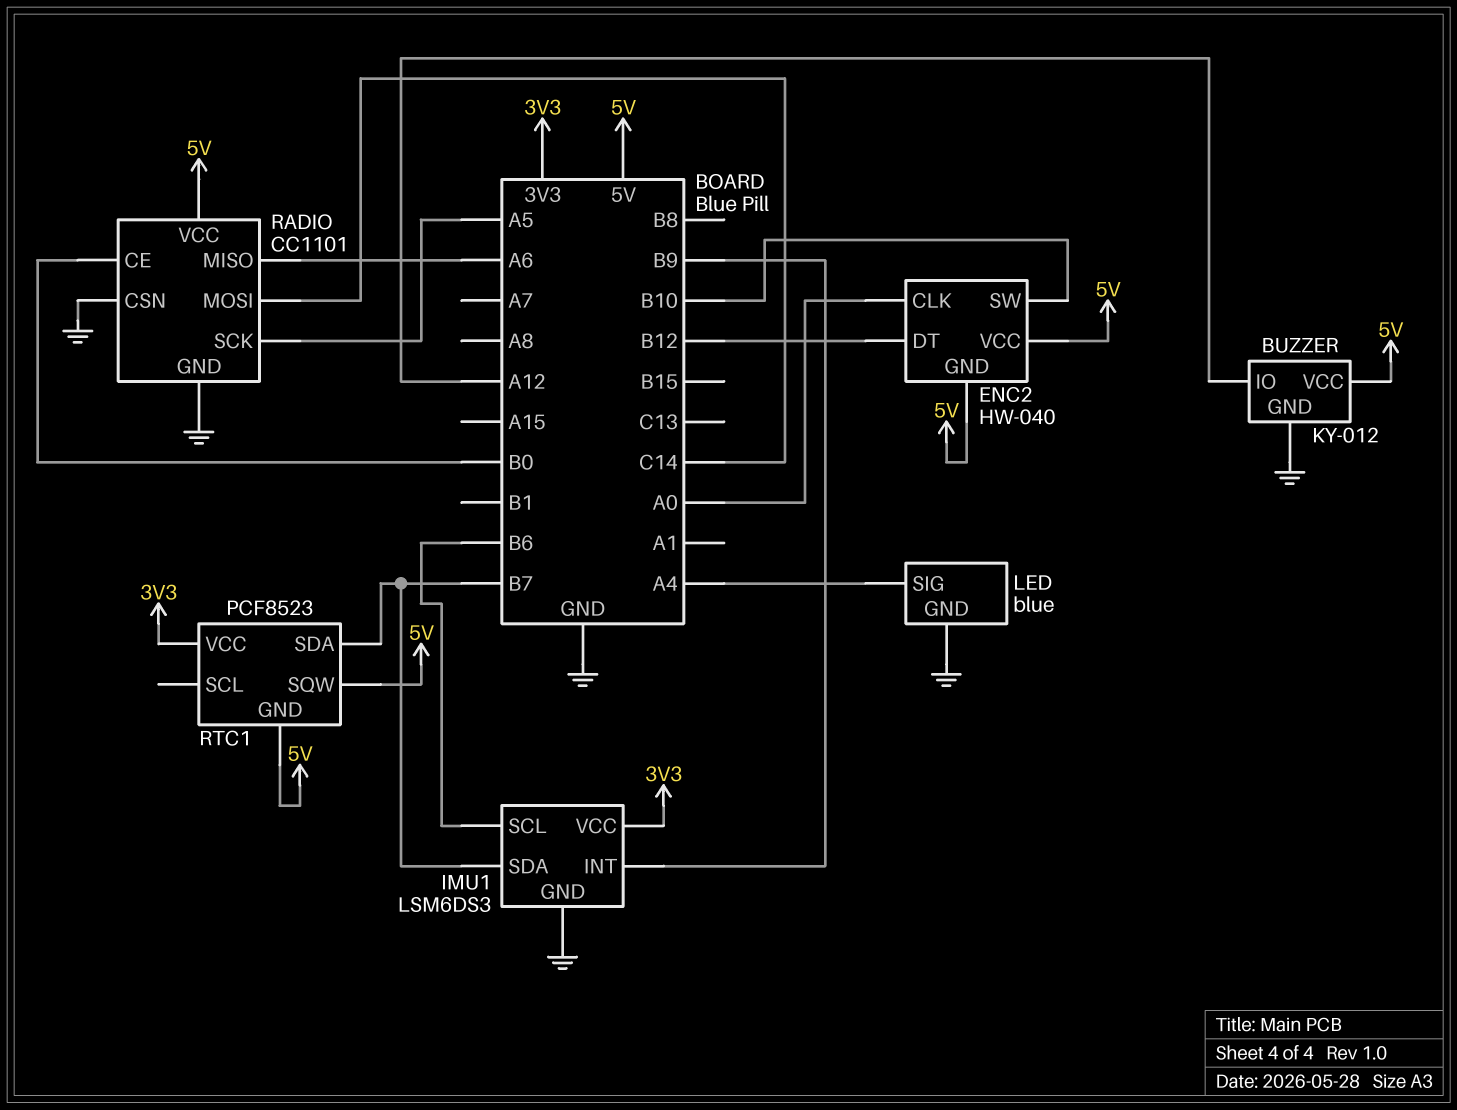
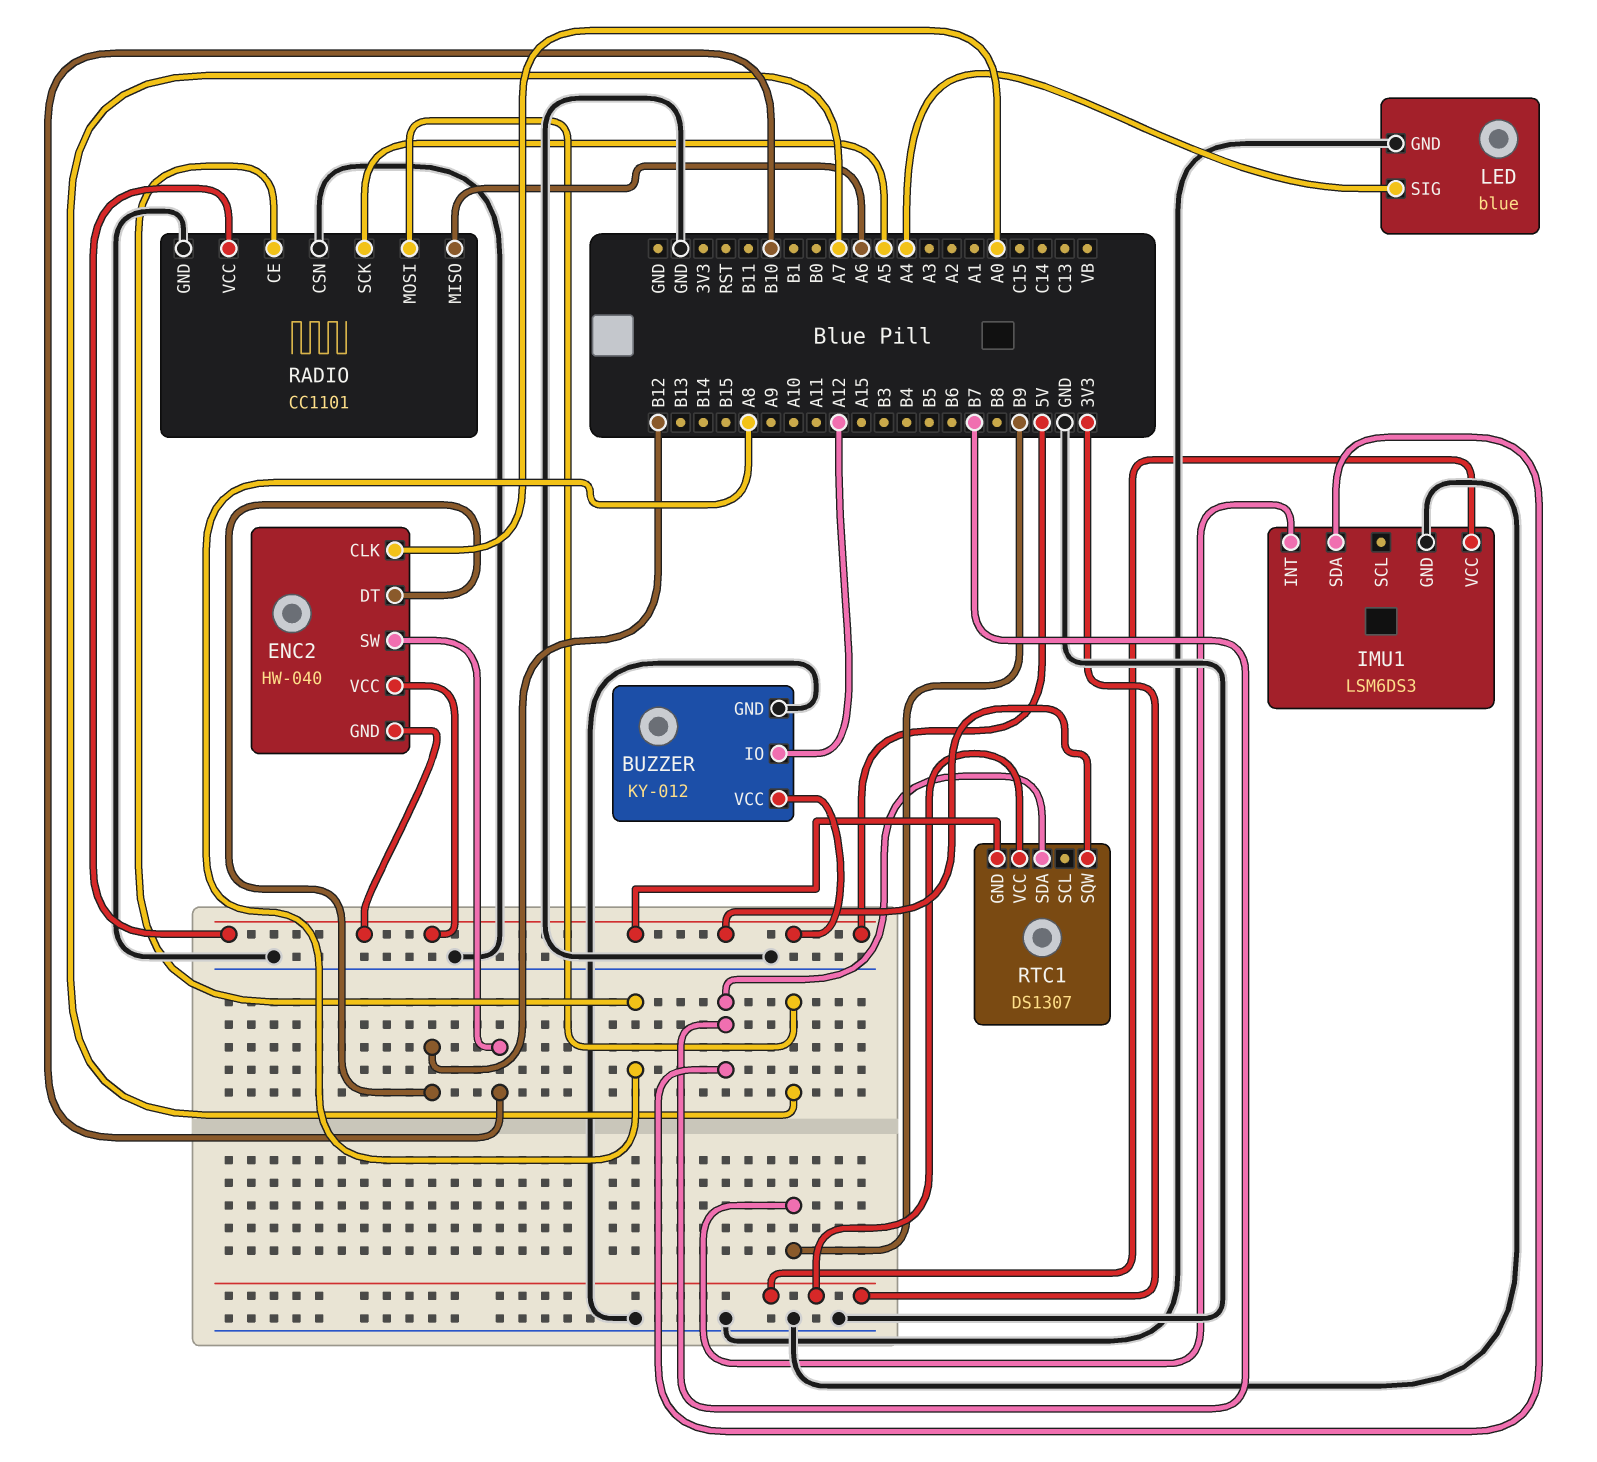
IMU1 pin SCL: B6 -> none
RADIO pin CE: B0 -> A8
RADIO pin MOSI: C14 -> A7
RTC1: PCF8523 -> DS1307

